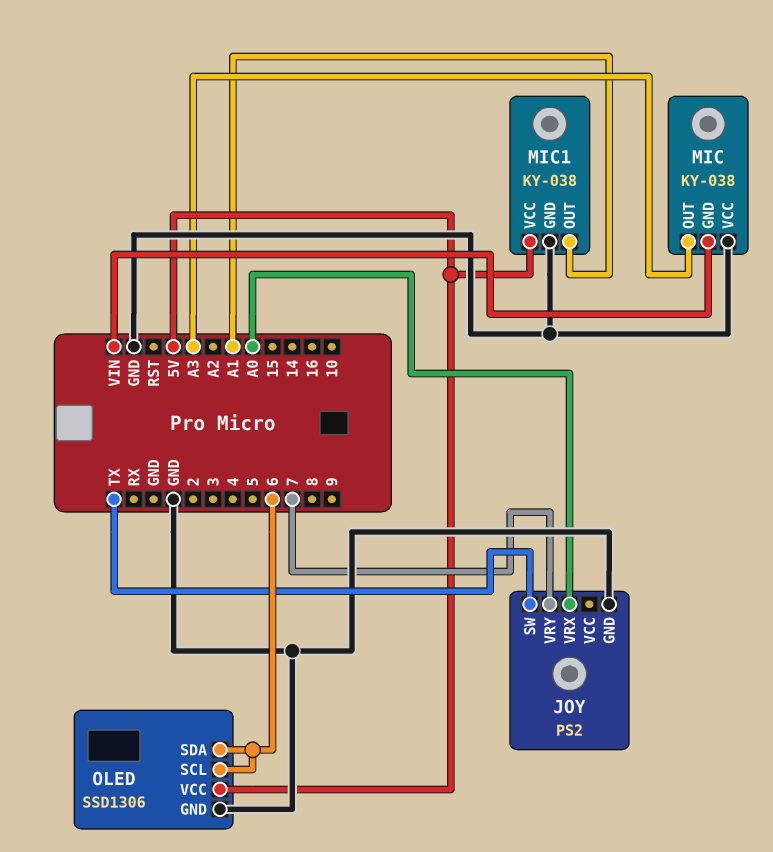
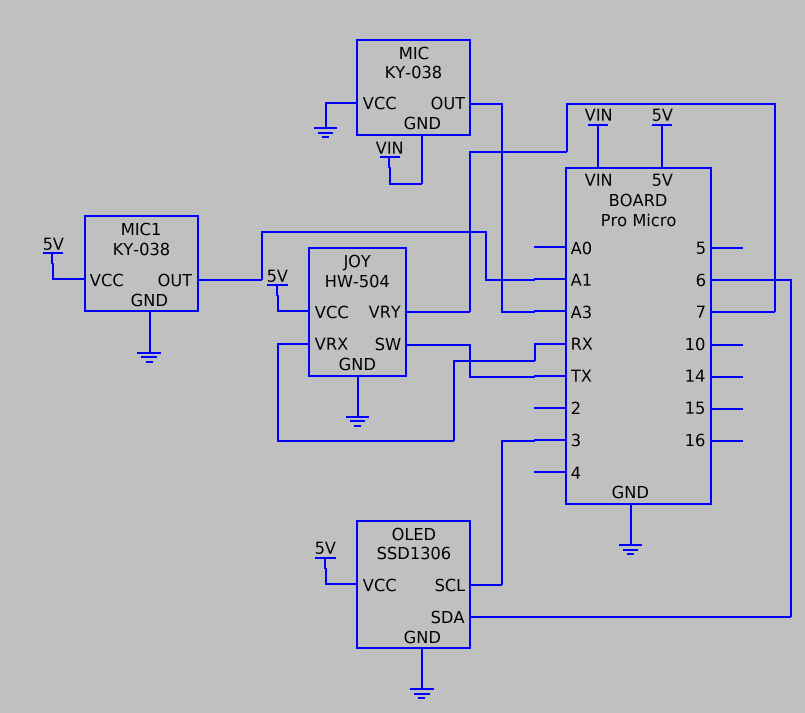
JOY: PS2 -> HW-504
JOY pin VCC: none -> 5V
JOY pin VRX: A0 -> RX
OLED pin SCL: 6 -> 3

